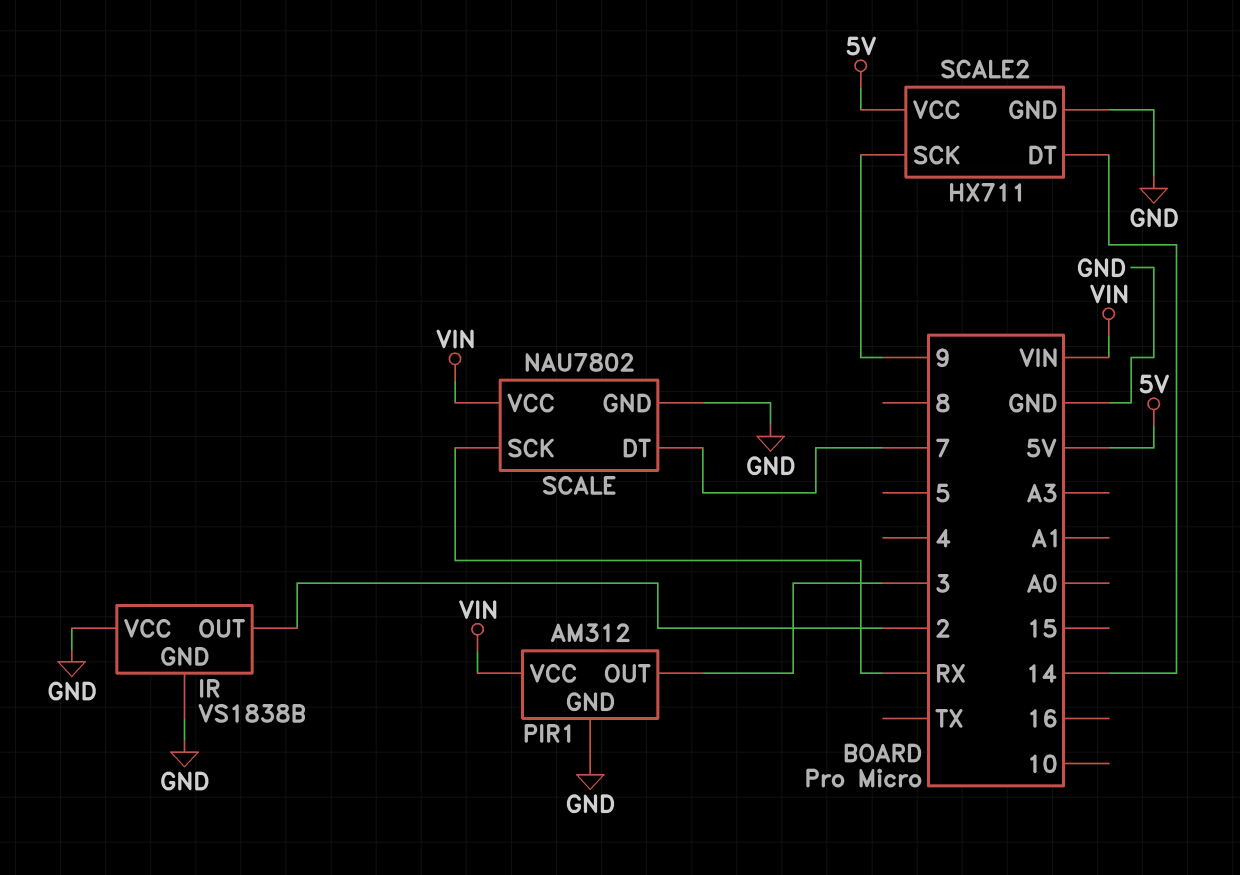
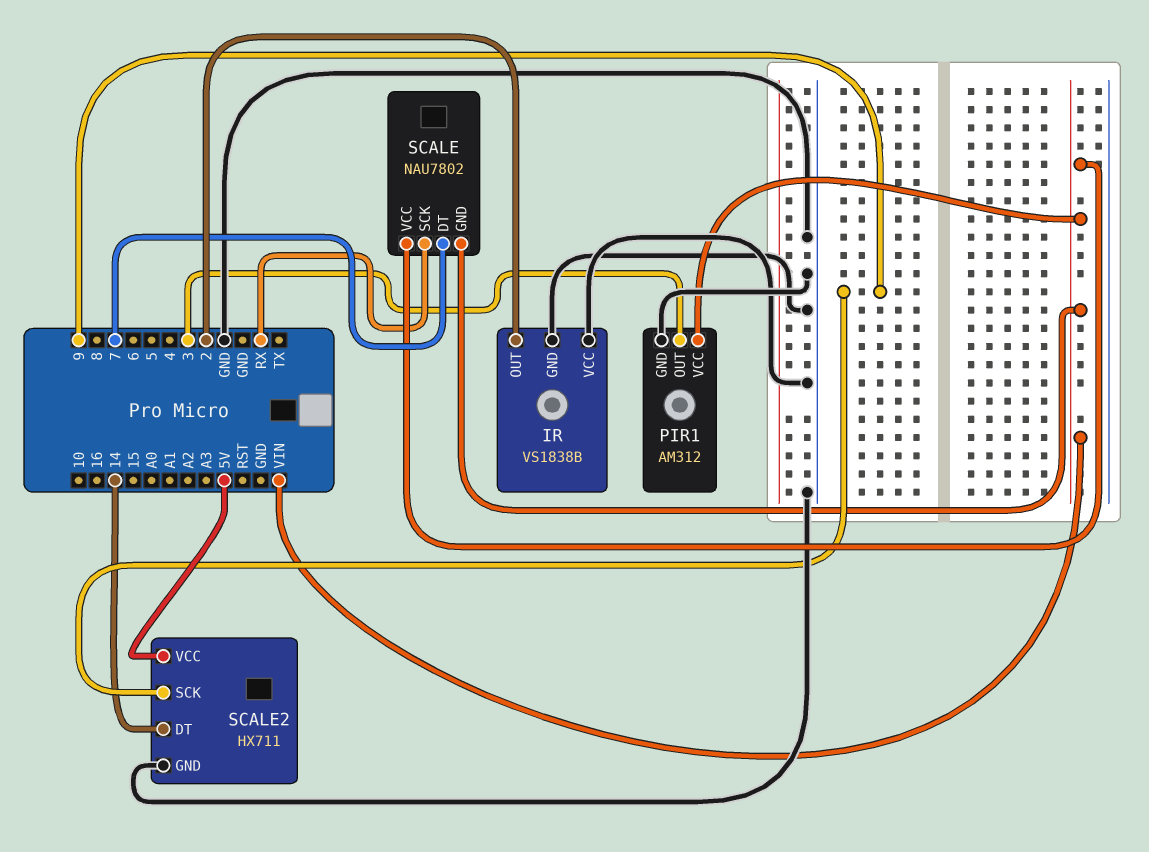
SCALE pin GND: GND -> VIN

